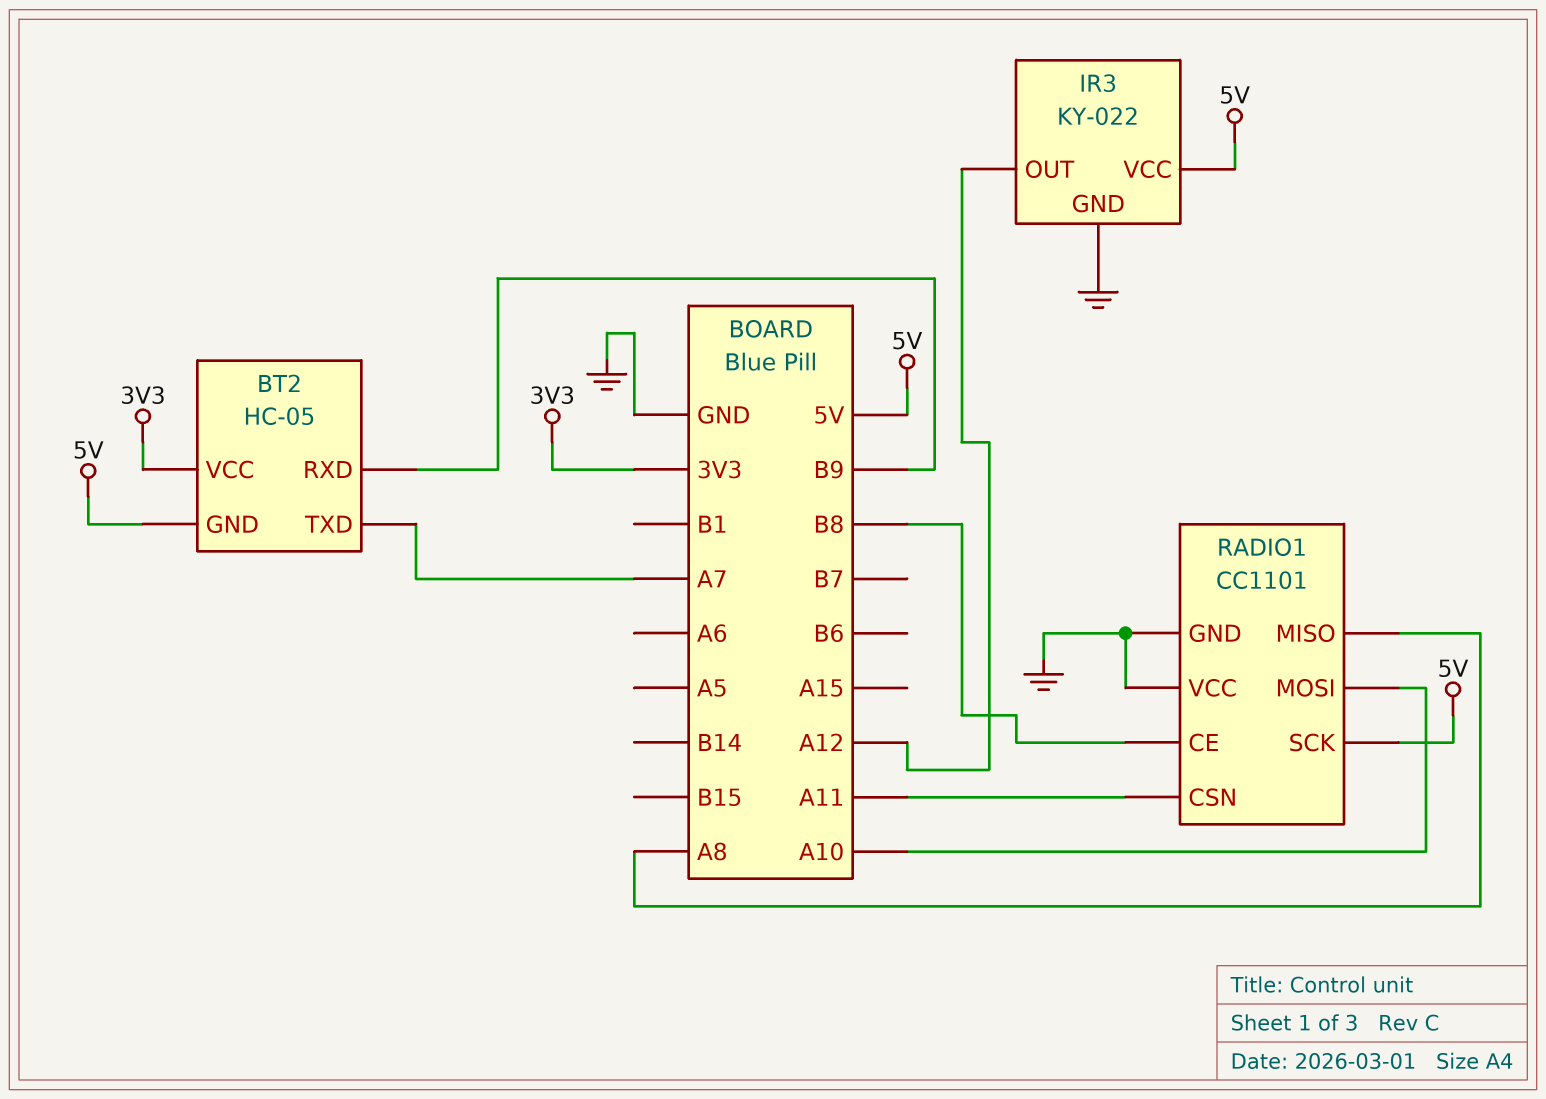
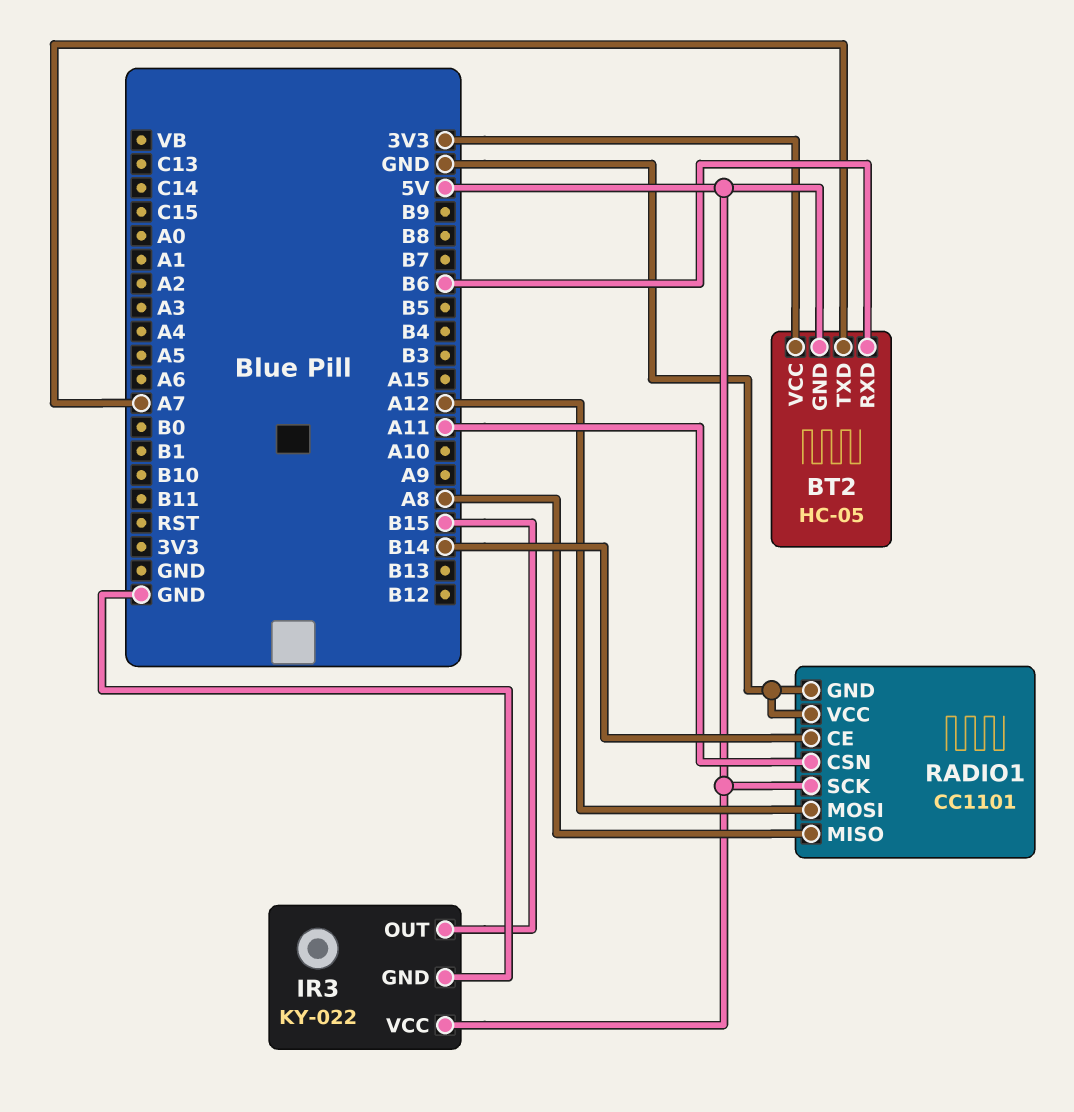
BT2 pin RXD: B9 -> B6
IR3 pin OUT: A12 -> B15
RADIO1 pin CE: B8 -> B14
RADIO1 pin MOSI: A10 -> A12

